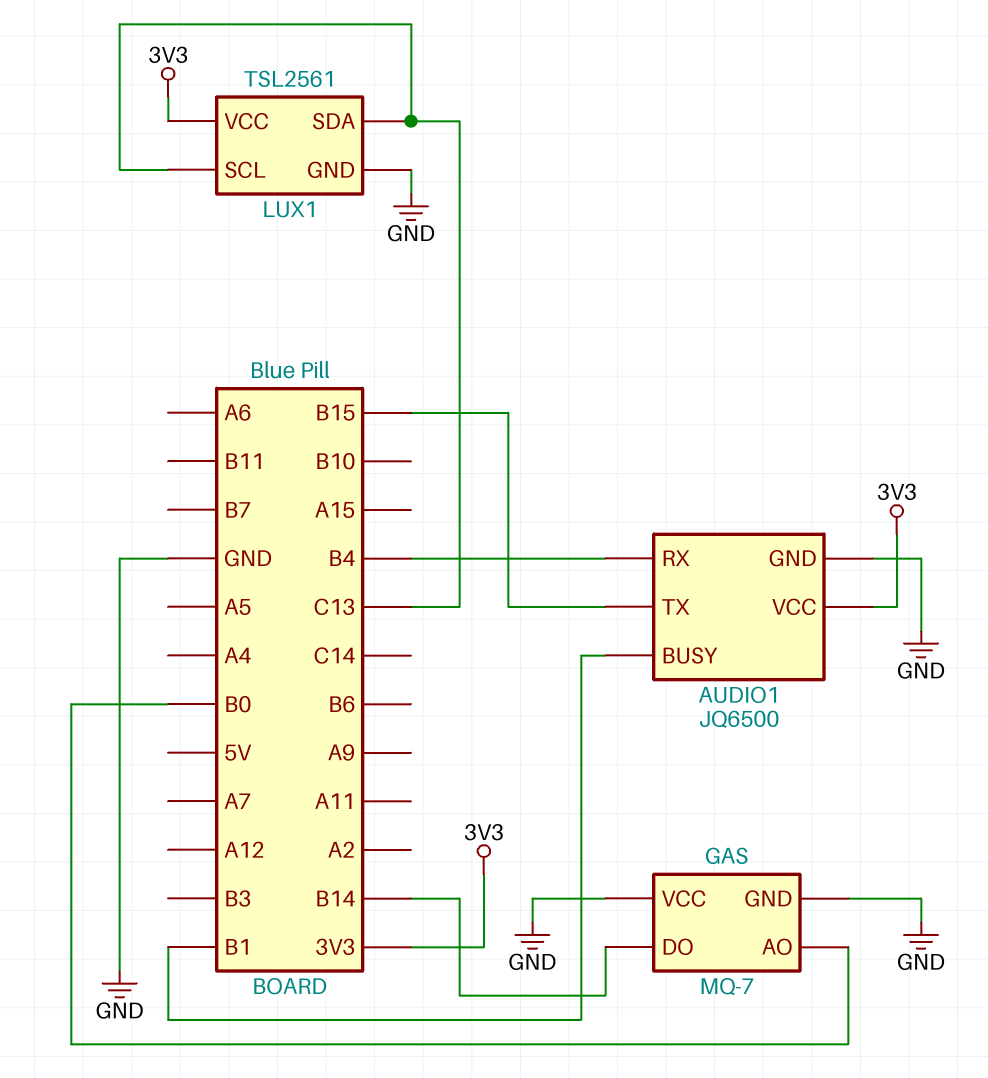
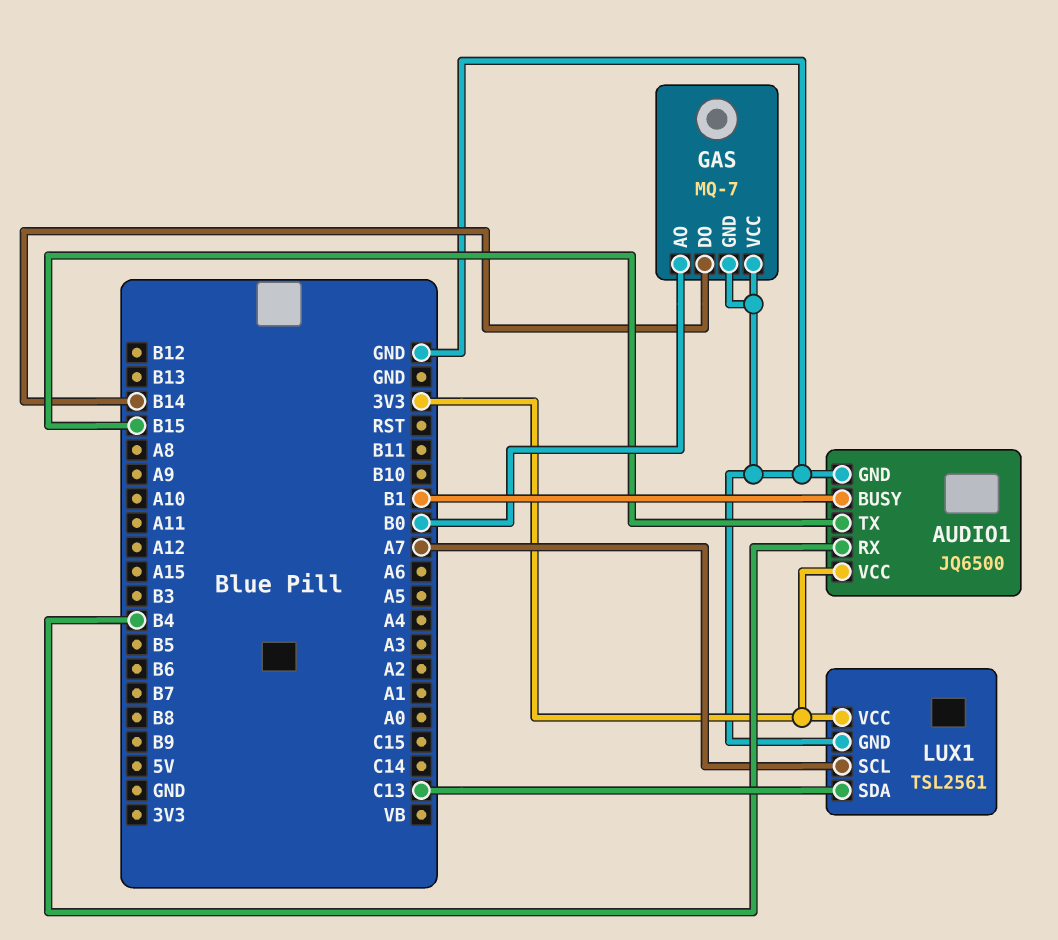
LUX1 pin SCL: C13 -> A7

